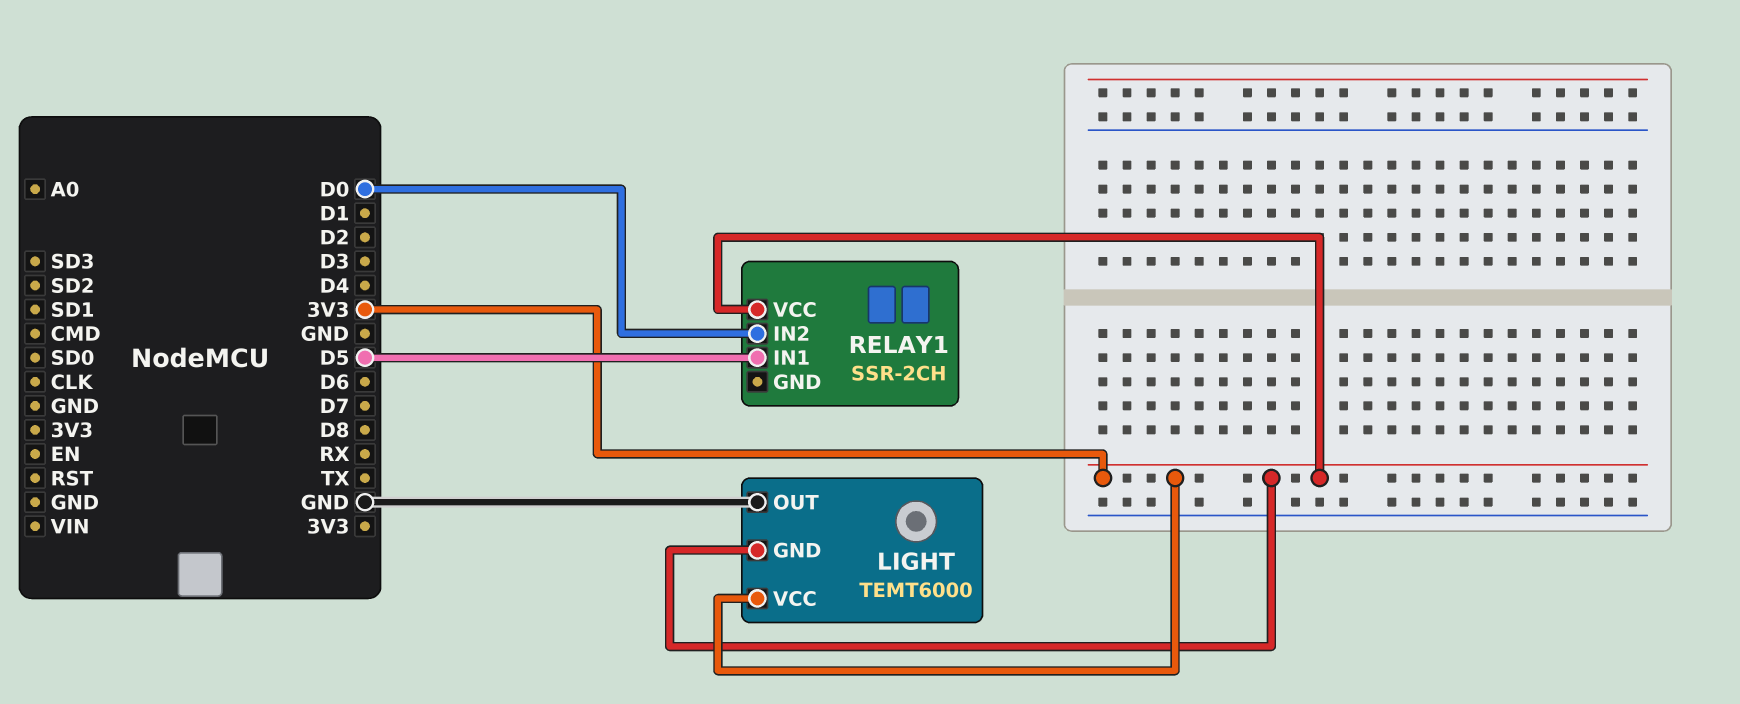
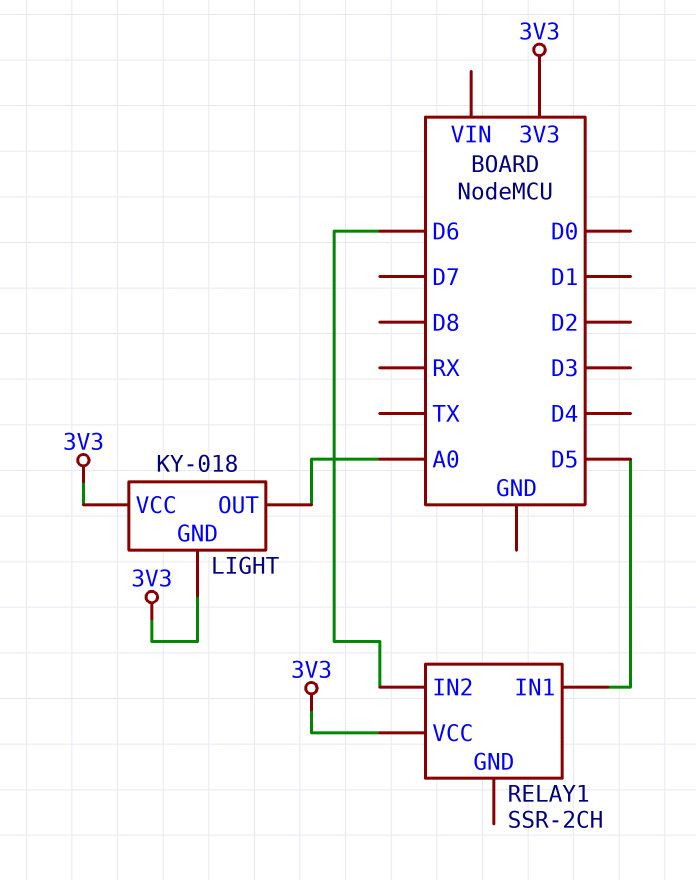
LIGHT: TEMT6000 -> KY-018
LIGHT pin OUT: GND -> A0
RELAY1 pin IN2: D0 -> D6

